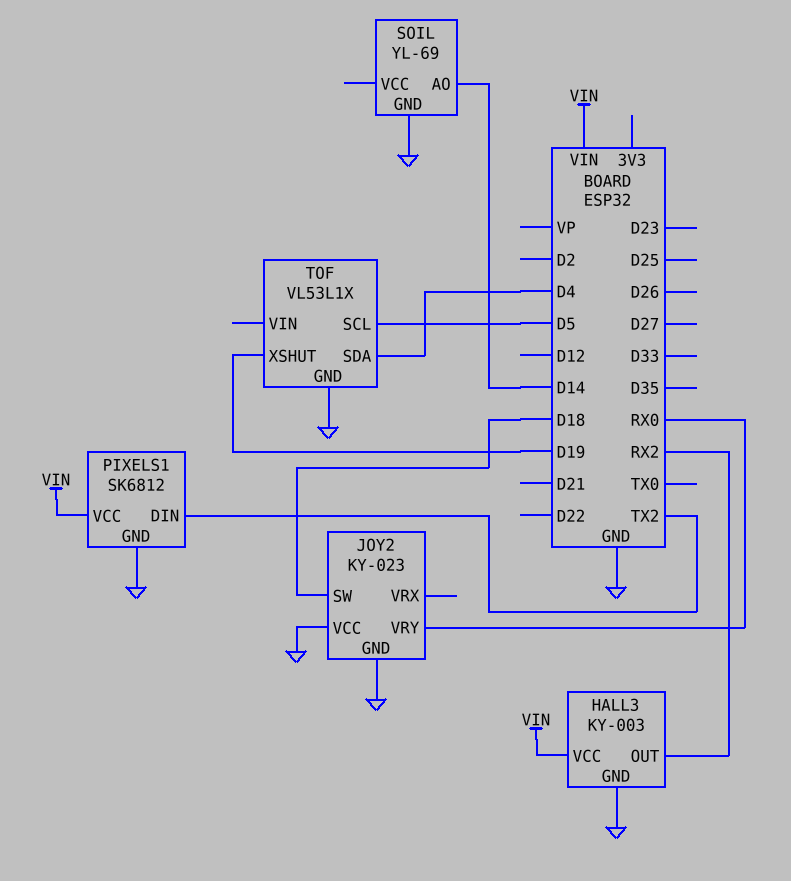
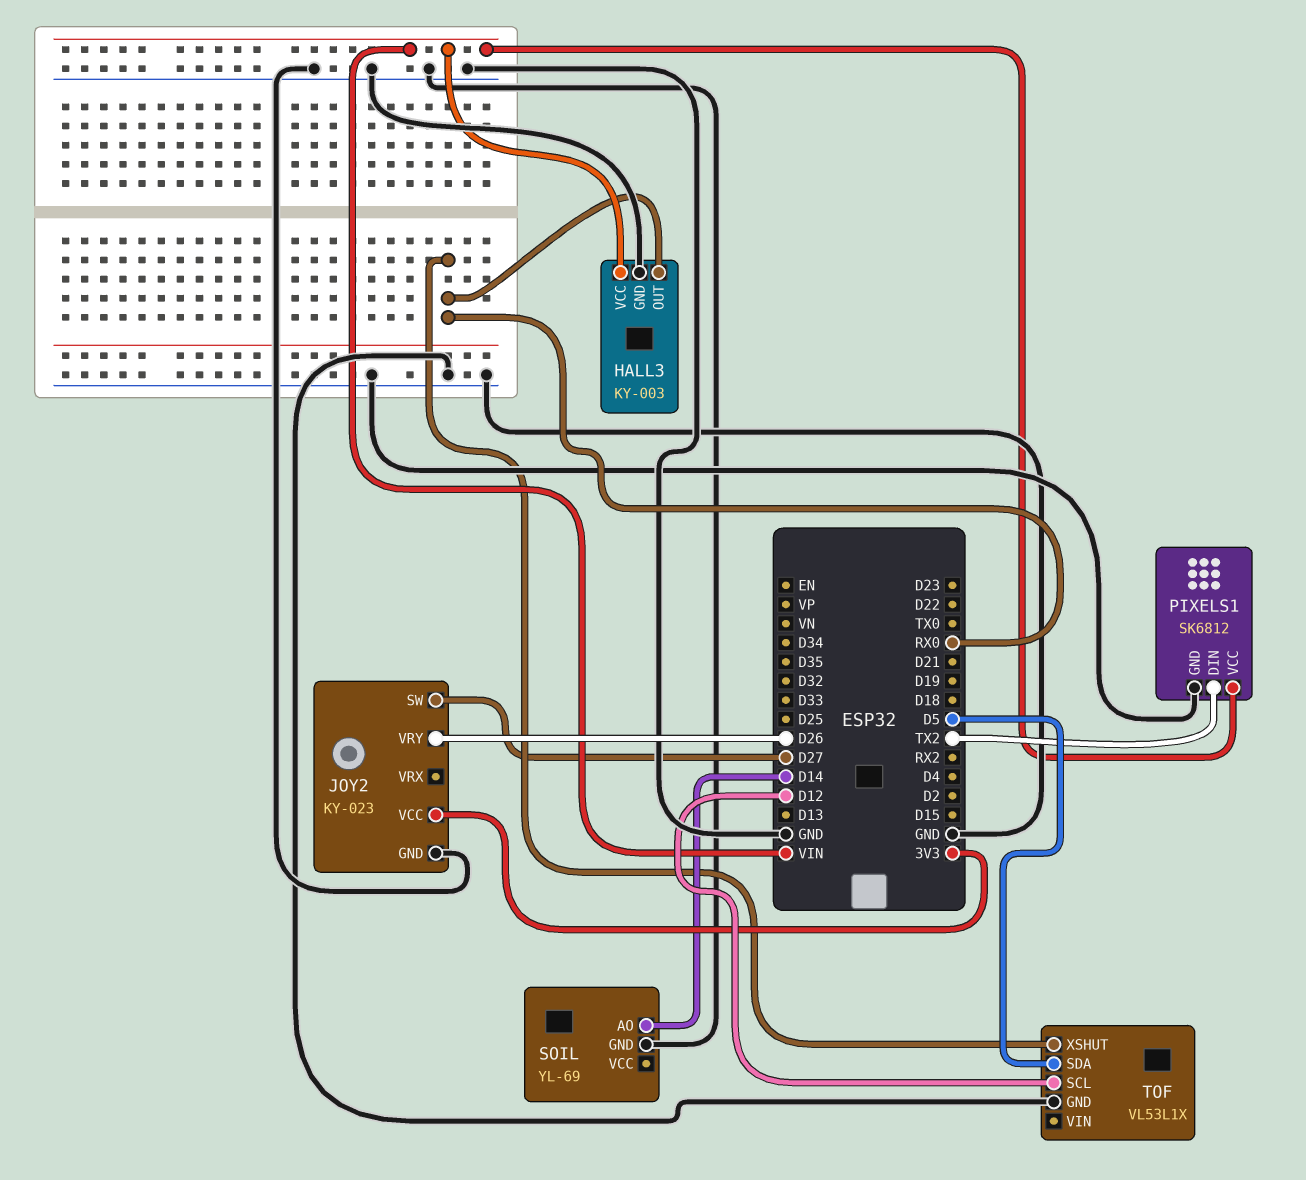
HALL3 pin OUT: RX2 -> RX0
JOY2 pin SW: D18 -> D27
JOY2 pin VCC: GND -> 3V3
JOY2 pin VRY: RX0 -> D26
TOF pin SCL: D5 -> D12
TOF pin SDA: D4 -> D5
TOF pin XSHUT: D19 -> RX0

